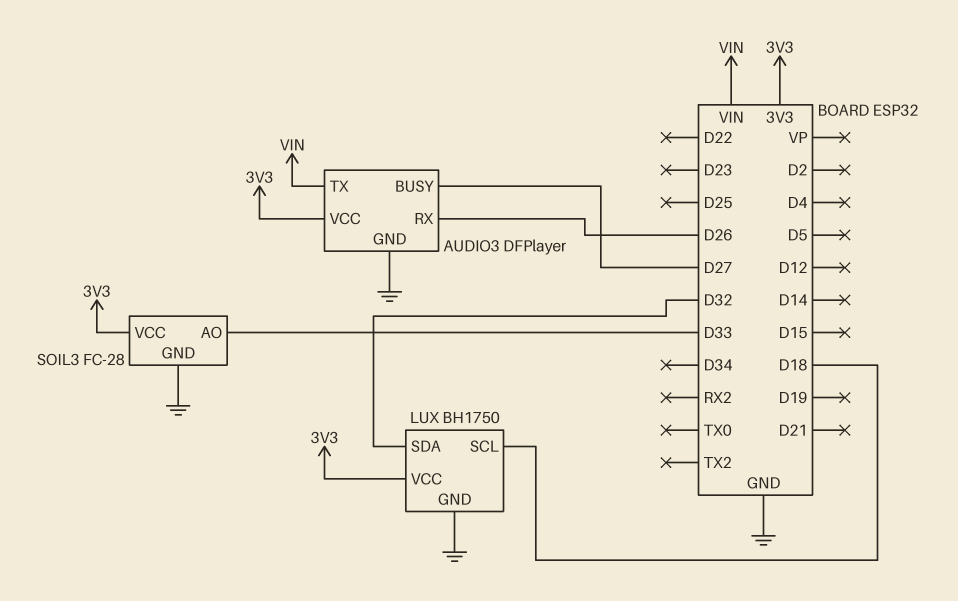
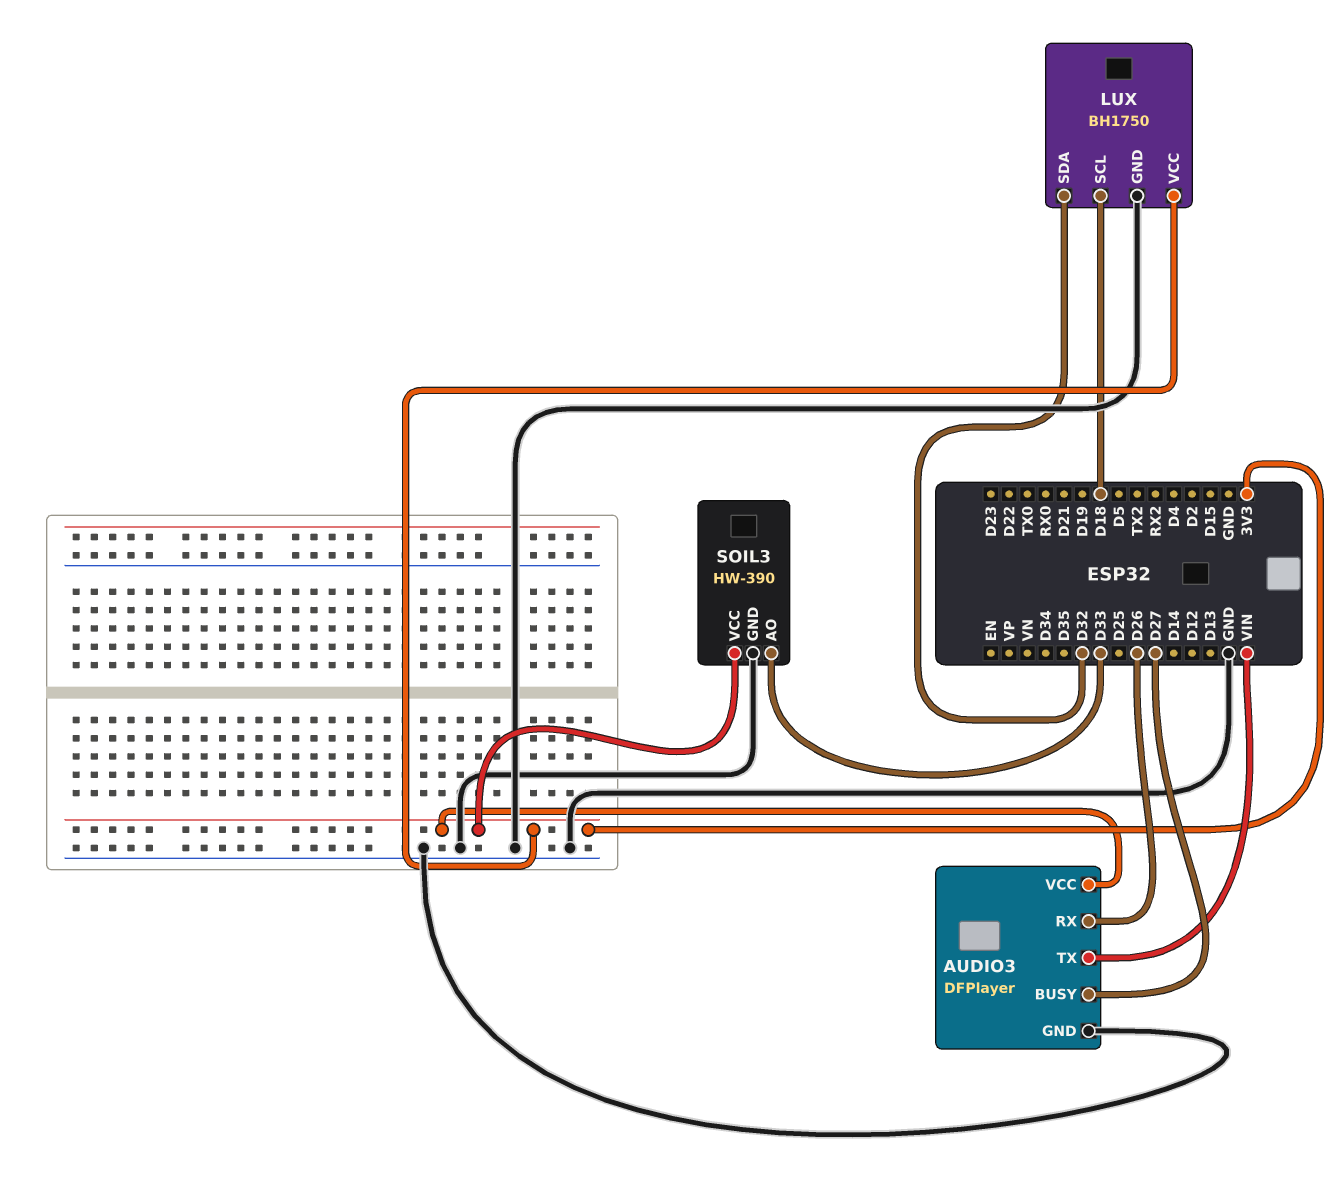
SOIL3: FC-28 -> HW-390

